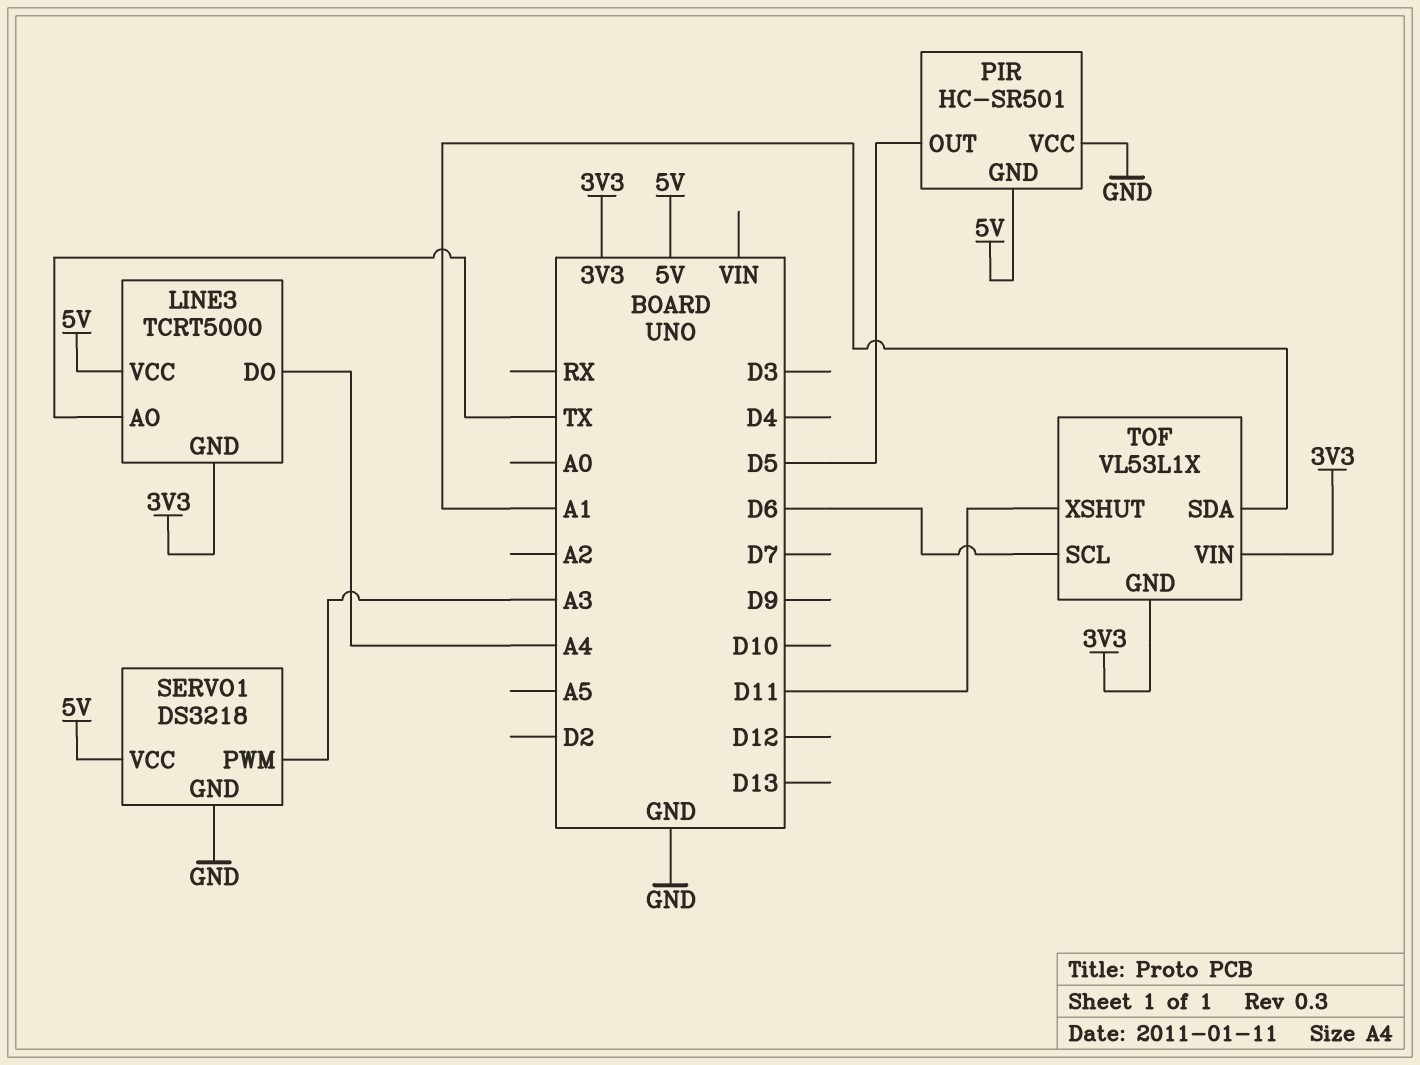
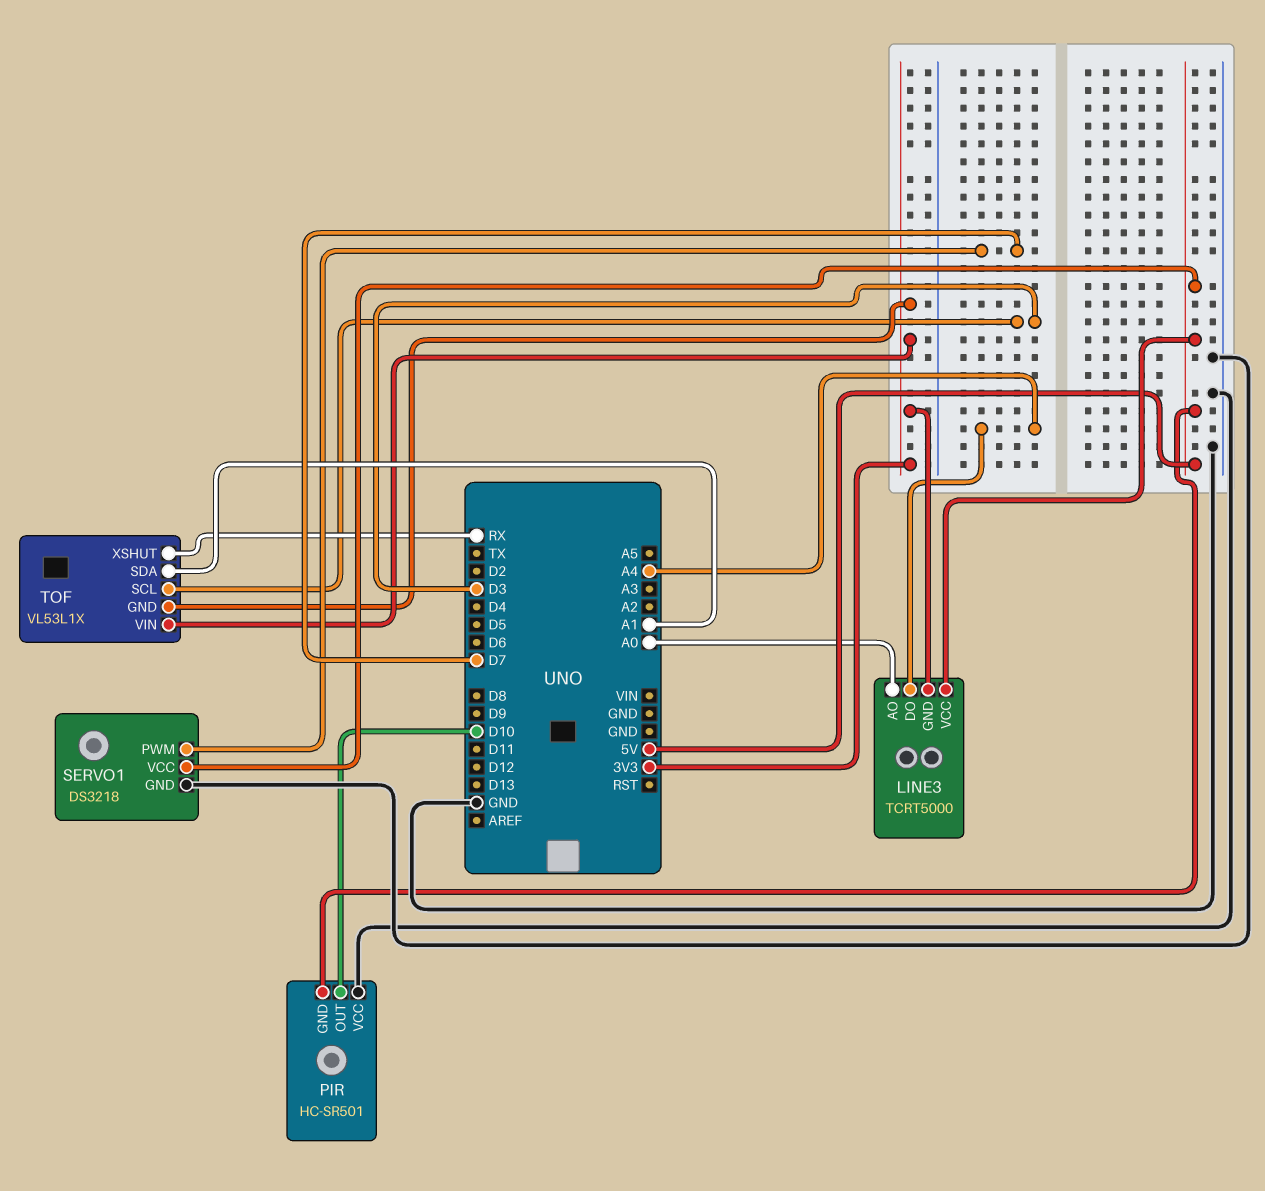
LINE3 pin AO: TX -> A0
PIR pin OUT: D5 -> D10
SERVO1 pin PWM: A3 -> D7
TOF pin SCL: D6 -> D3
TOF pin XSHUT: D11 -> RX

